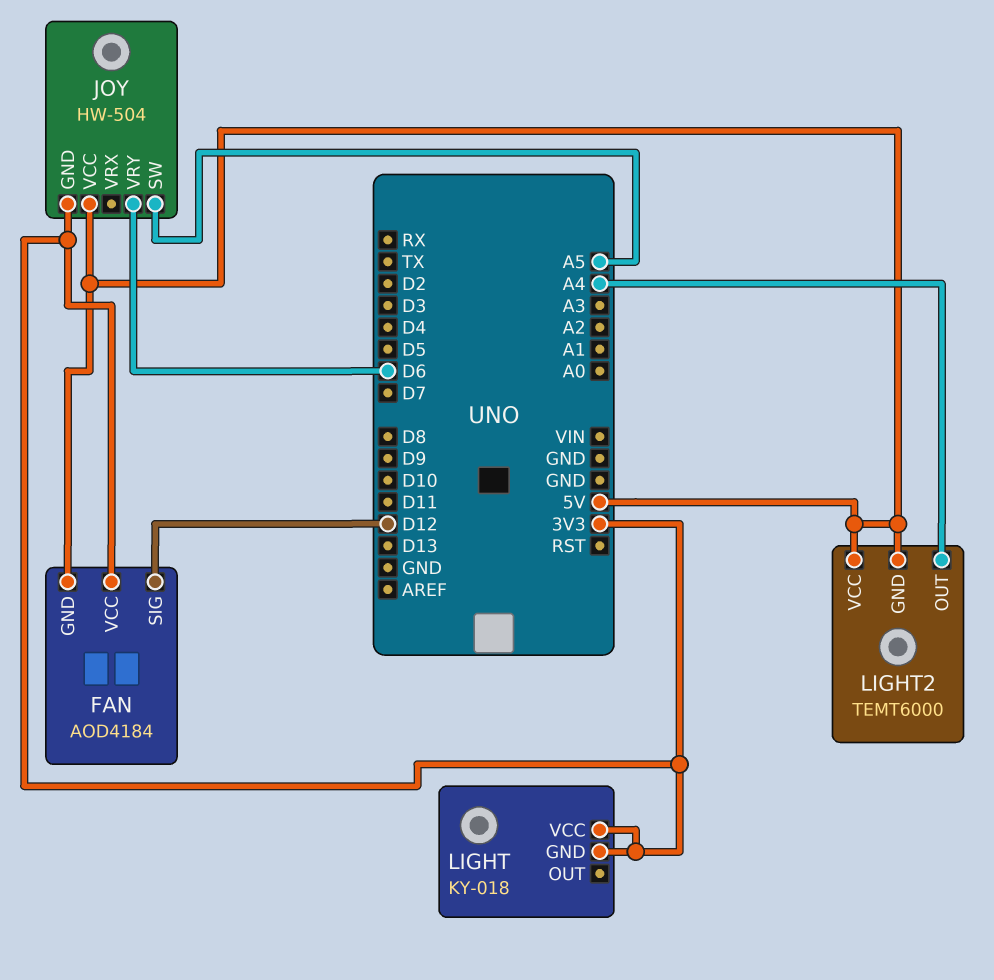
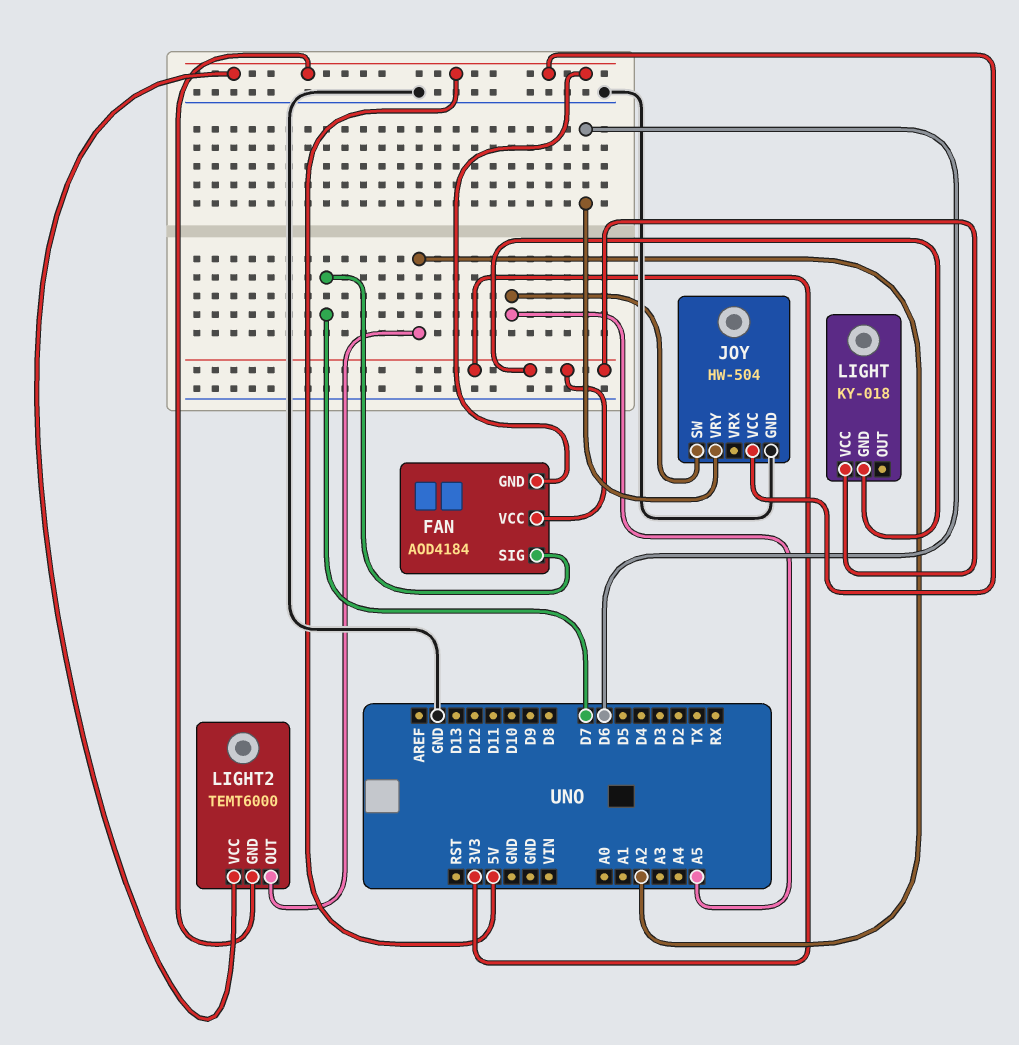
FAN pin SIG: D12 -> D7
JOY pin GND: 3V3 -> GND
LIGHT2 pin OUT: A4 -> A2

